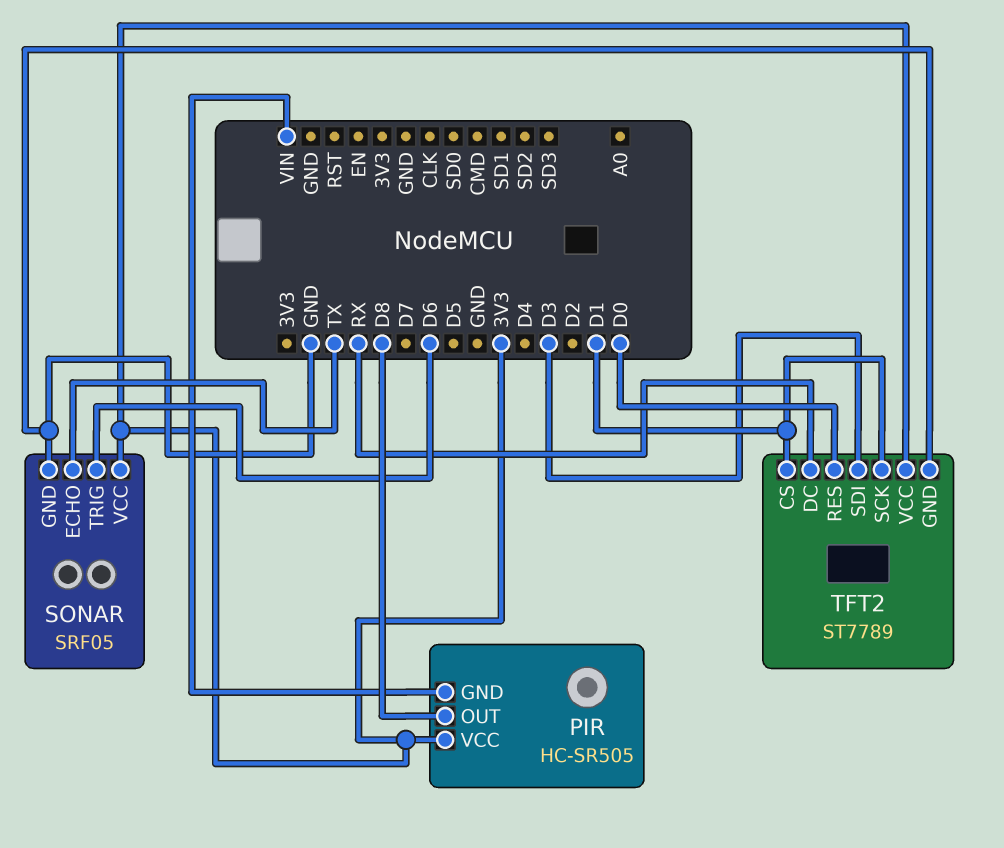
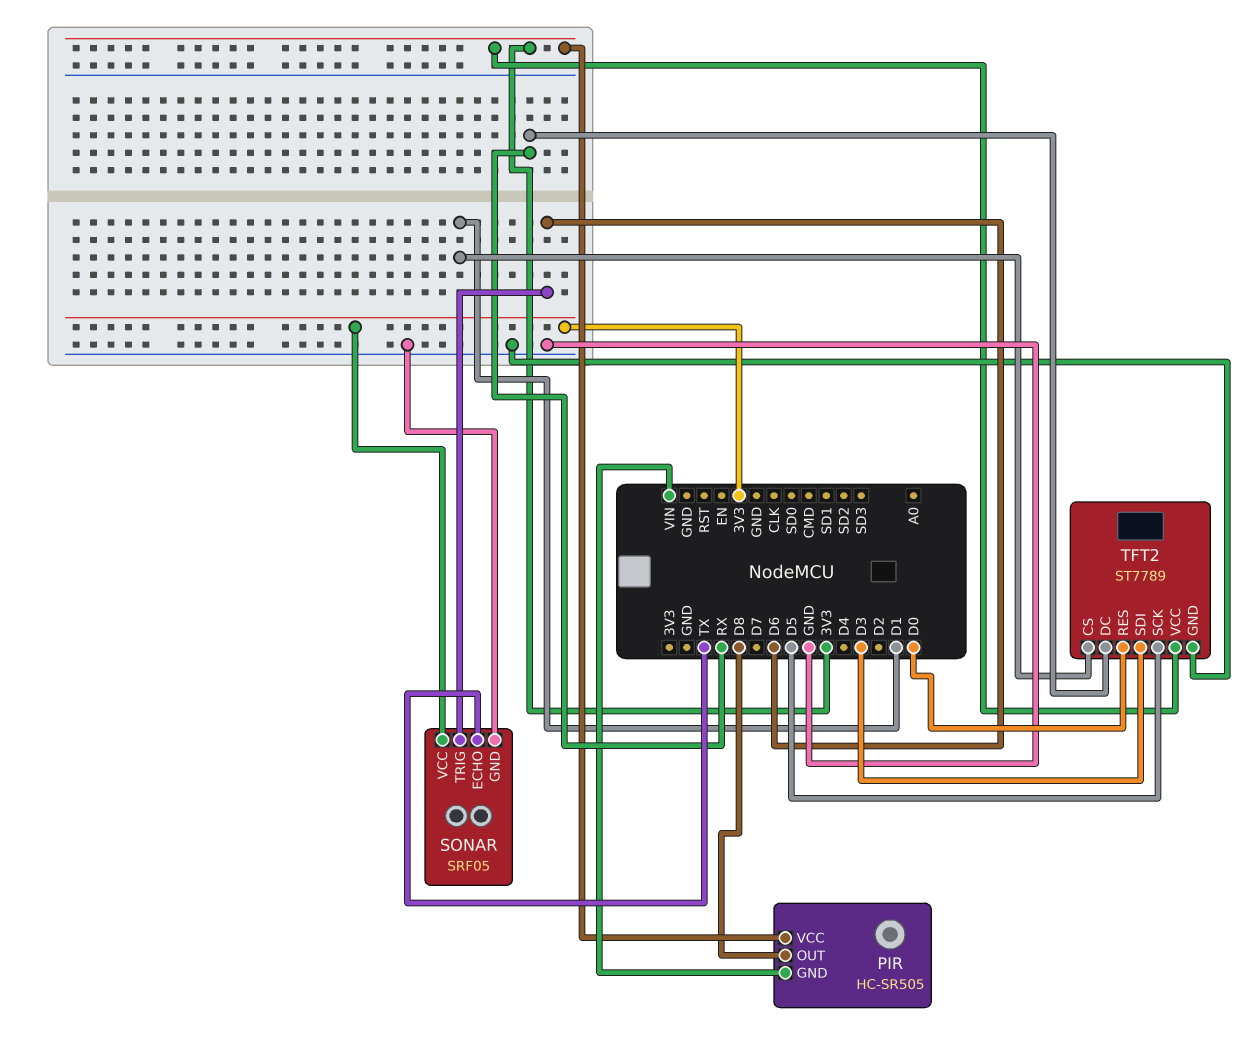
TFT2 pin SCK: D1 -> D5

